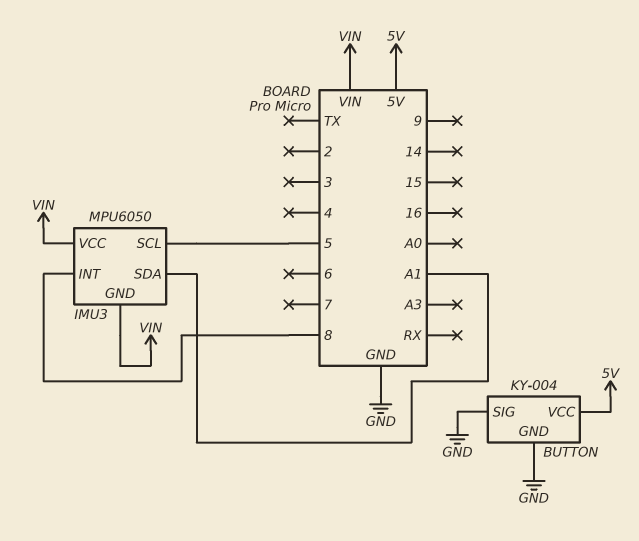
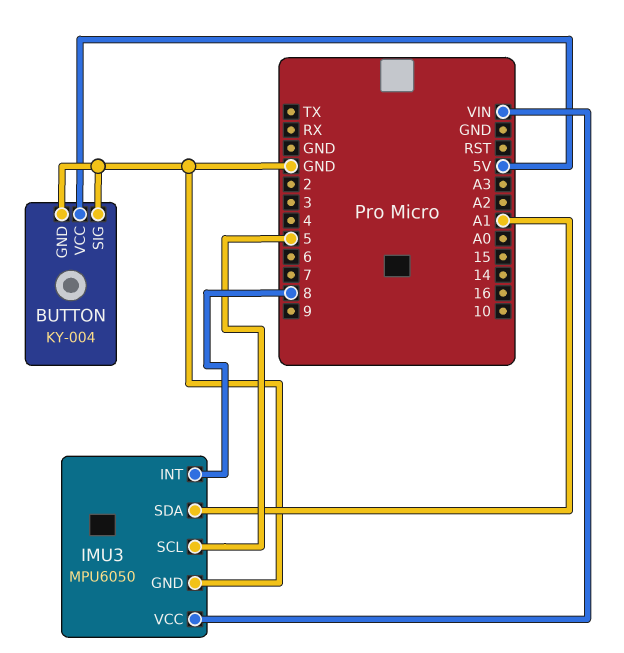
IMU3 pin GND: VIN -> GND

